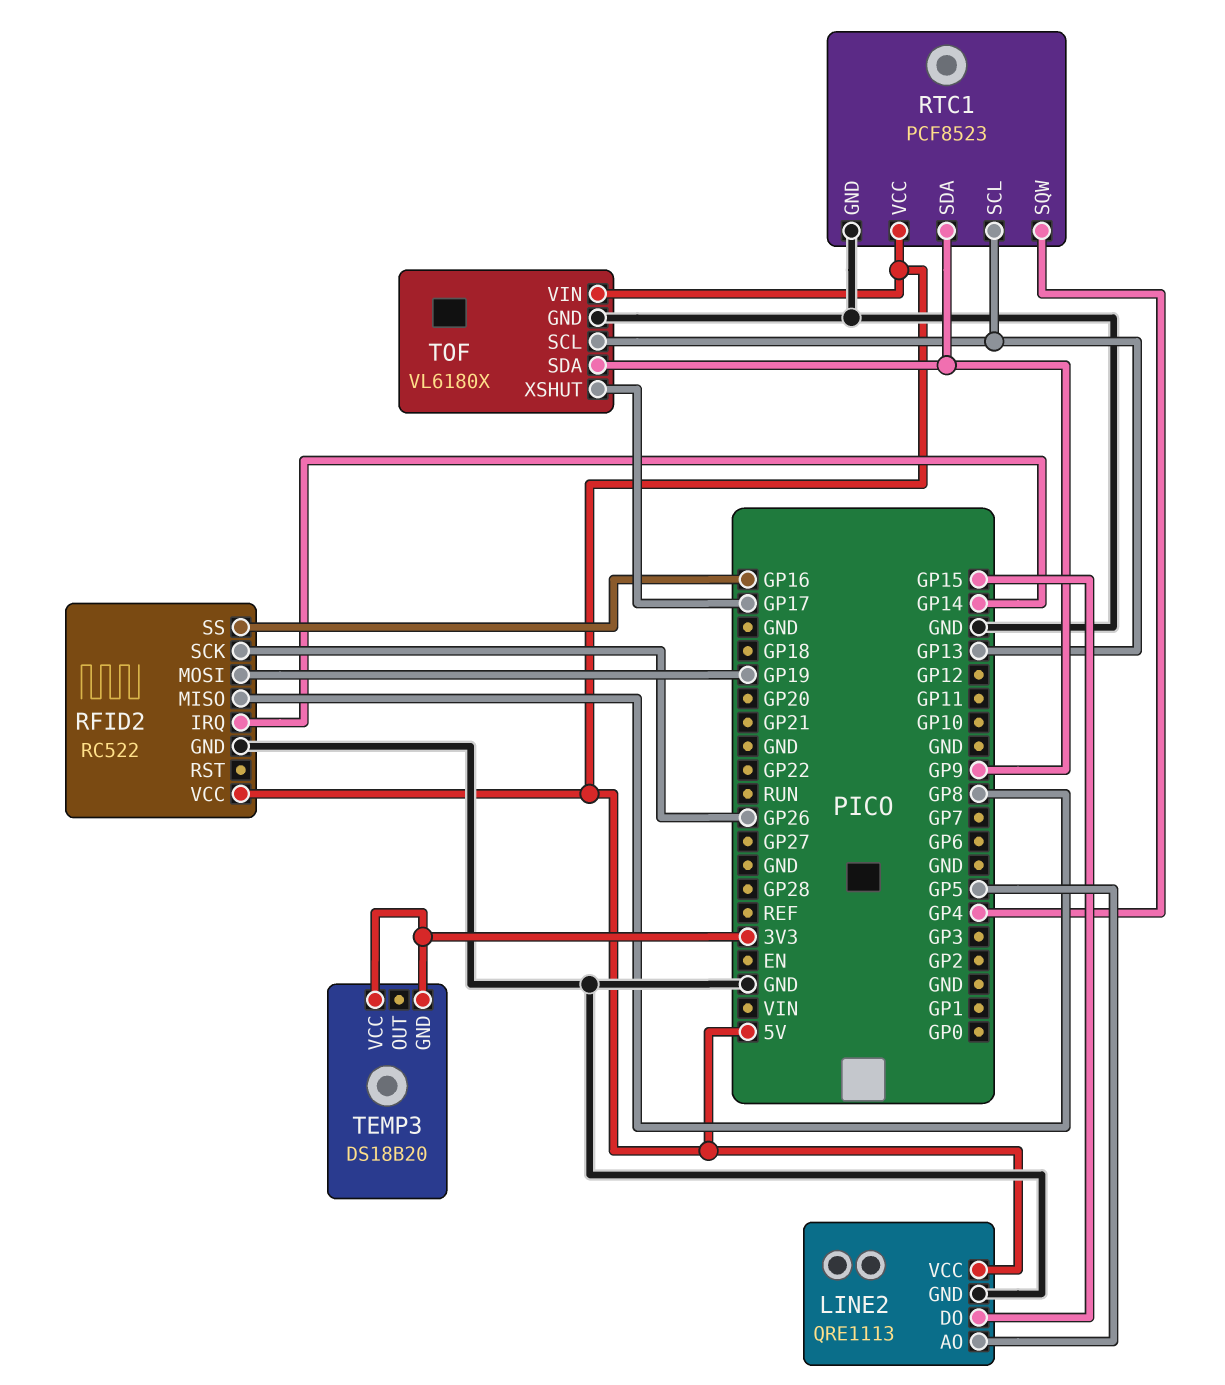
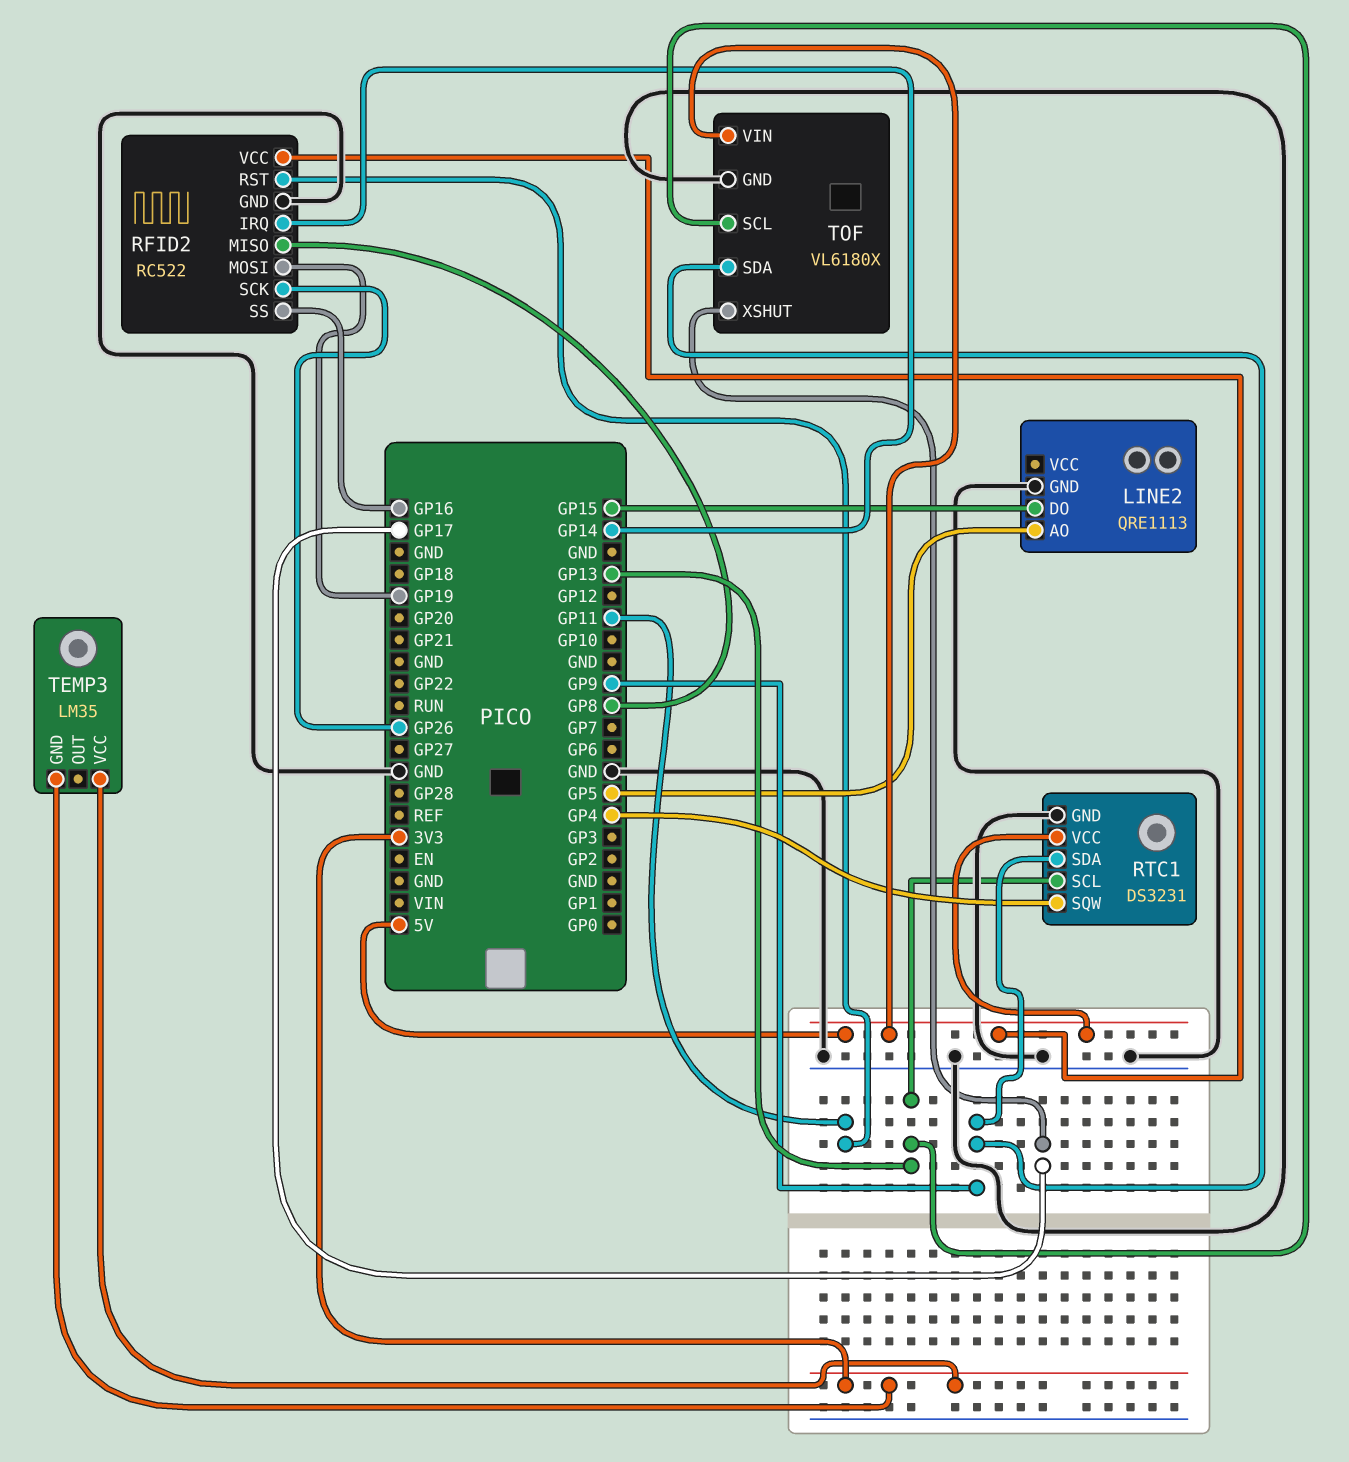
LINE2 pin VCC: 5V -> none
RFID2 pin RST: none -> GP11
RTC1: PCF8523 -> DS3231
TEMP3: DS18B20 -> LM35

